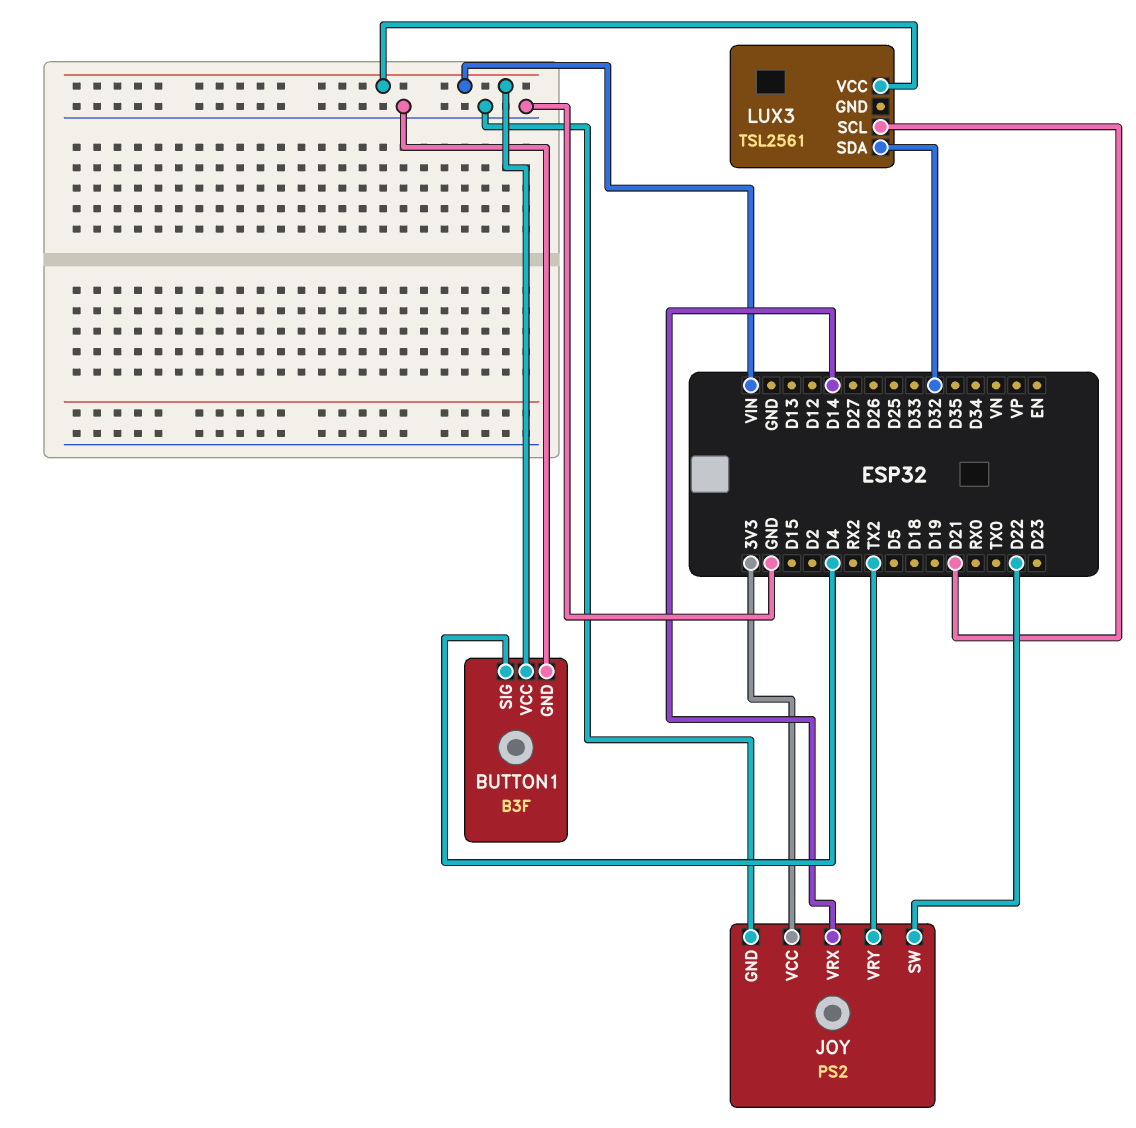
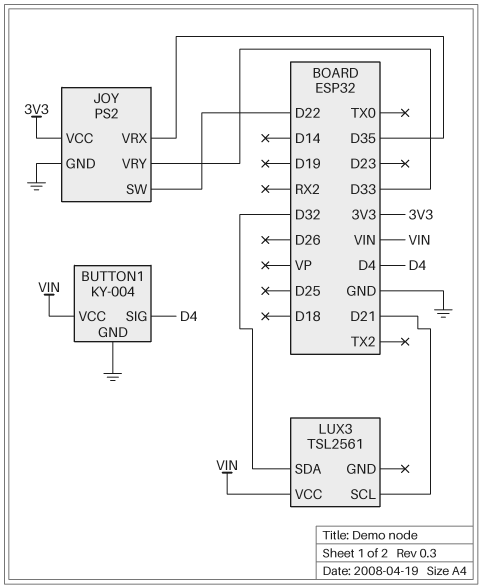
BUTTON1: B3F -> KY-004
JOY pin VRX: D14 -> D35
JOY pin VRY: TX2 -> D33

